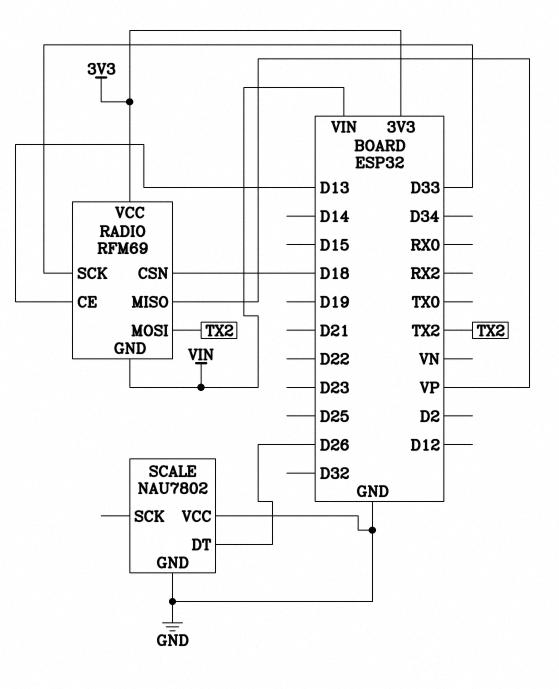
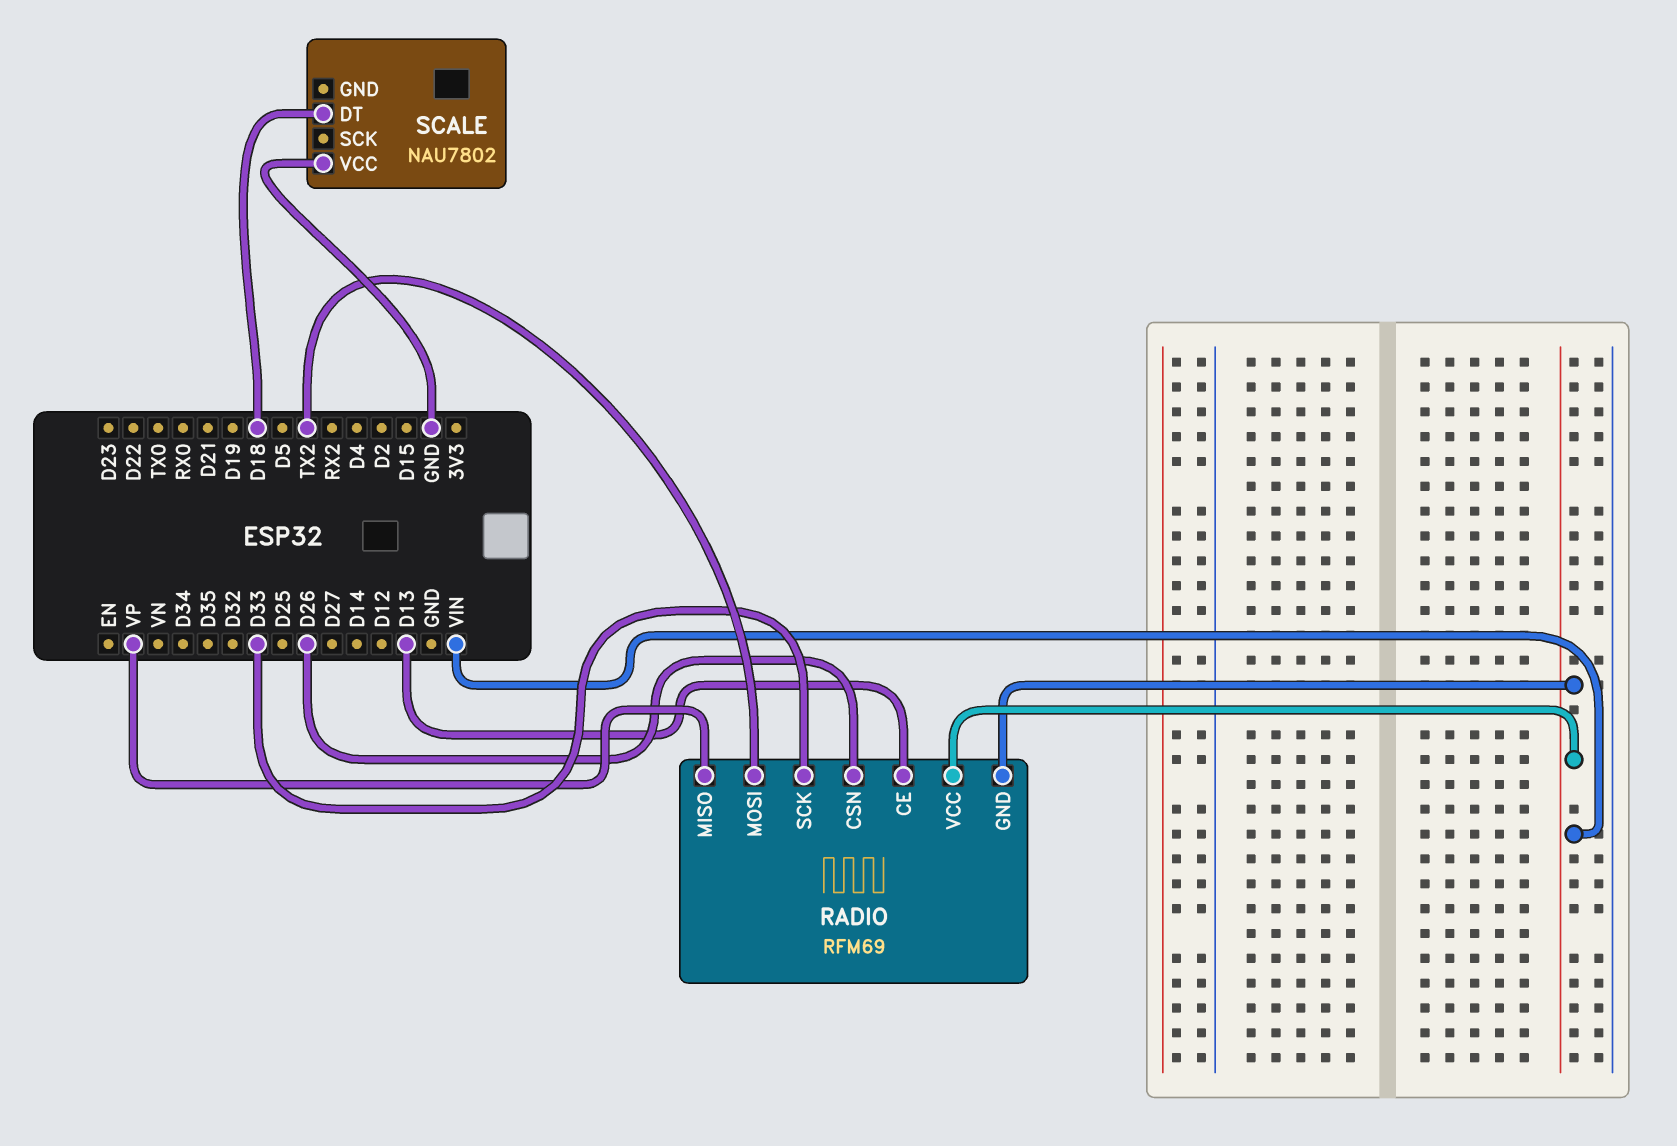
RADIO pin CSN: D18 -> D26
RADIO pin VCC: 3V3 -> VIN
SCALE pin DT: D26 -> D18
SCALE pin GND: GND -> none

